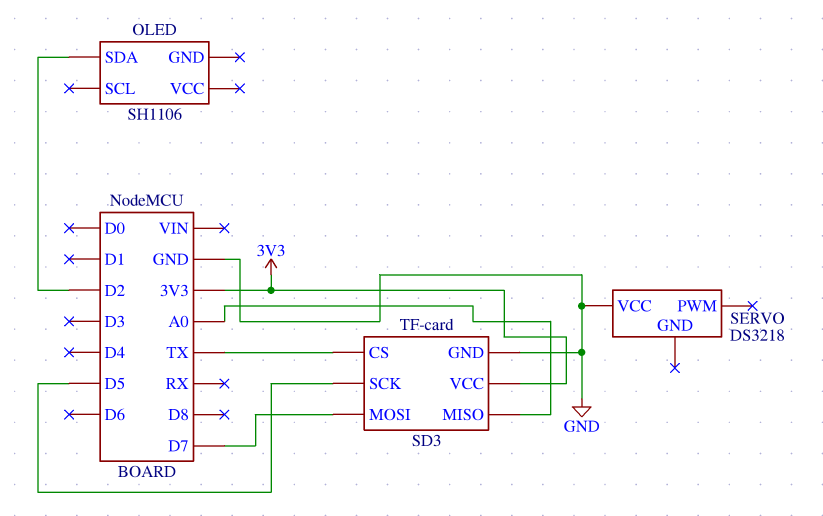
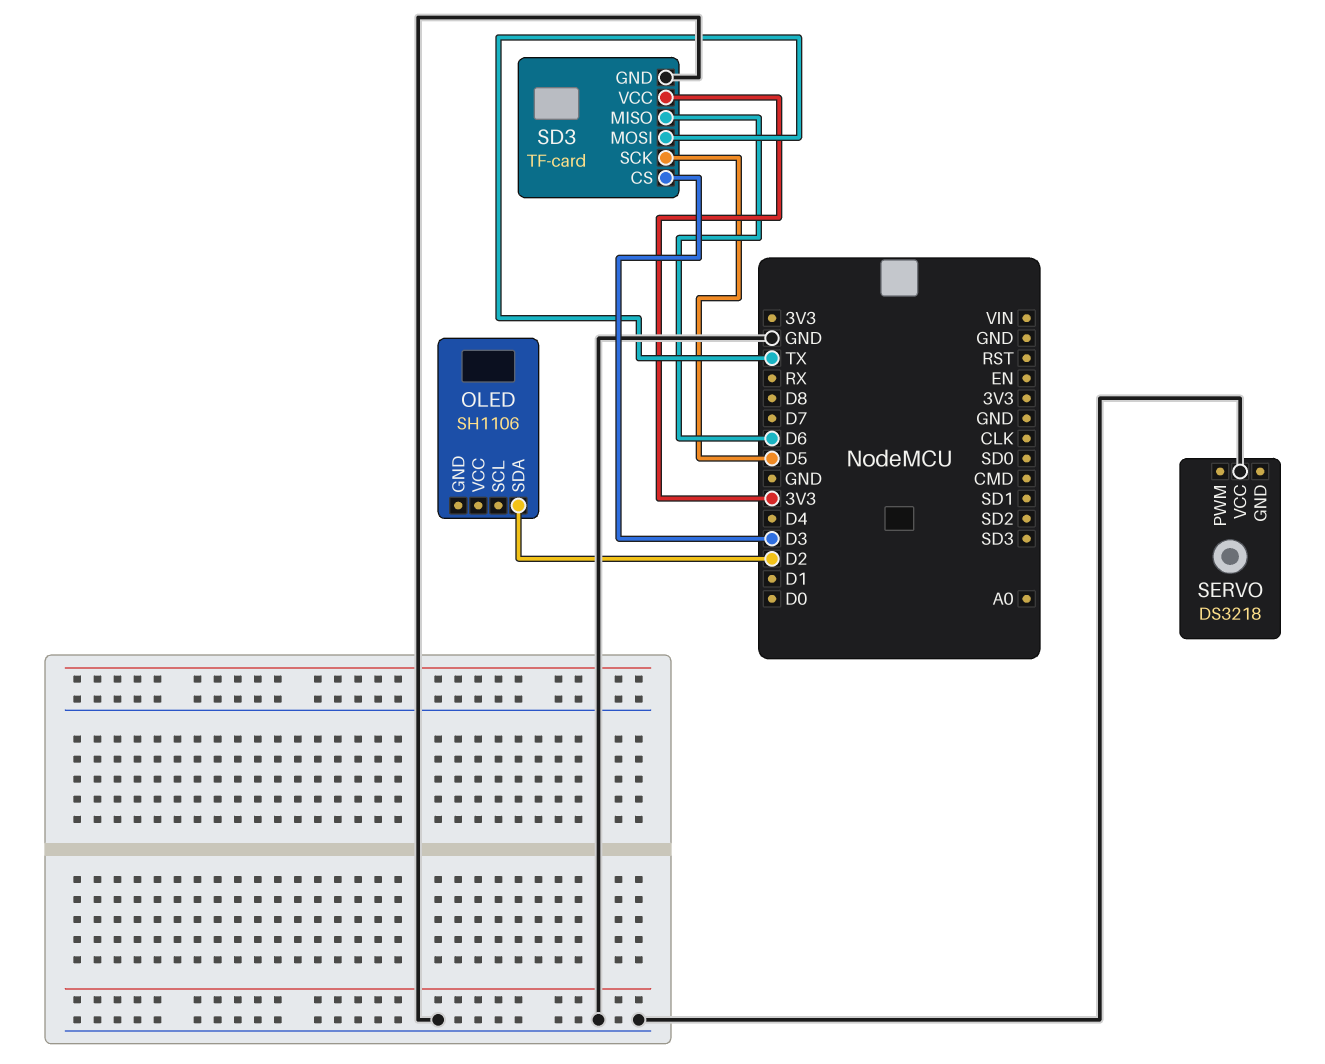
SD3 pin CS: TX -> D3
SD3 pin MISO: A0 -> D6
SD3 pin MOSI: D7 -> TX

